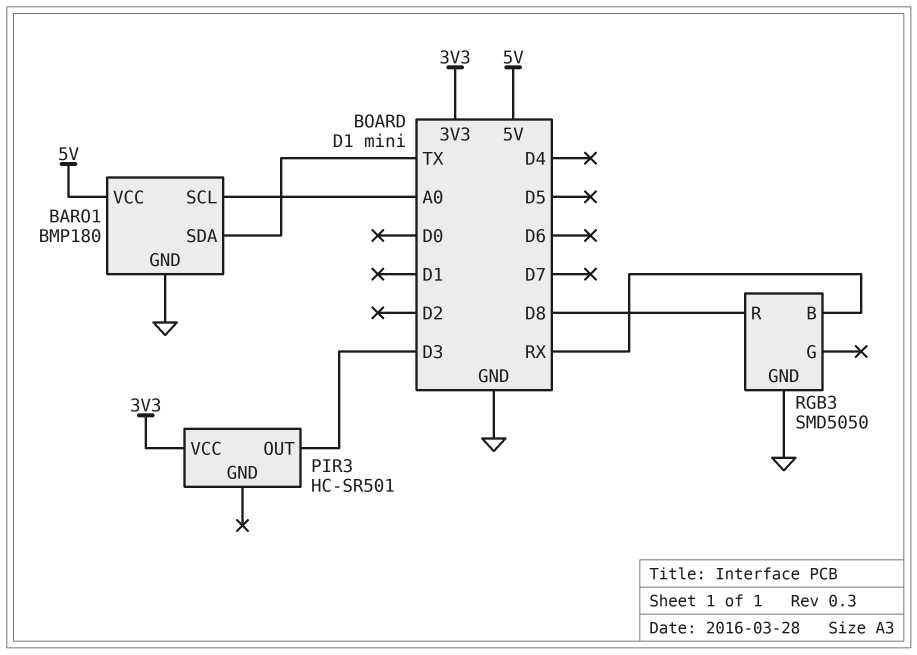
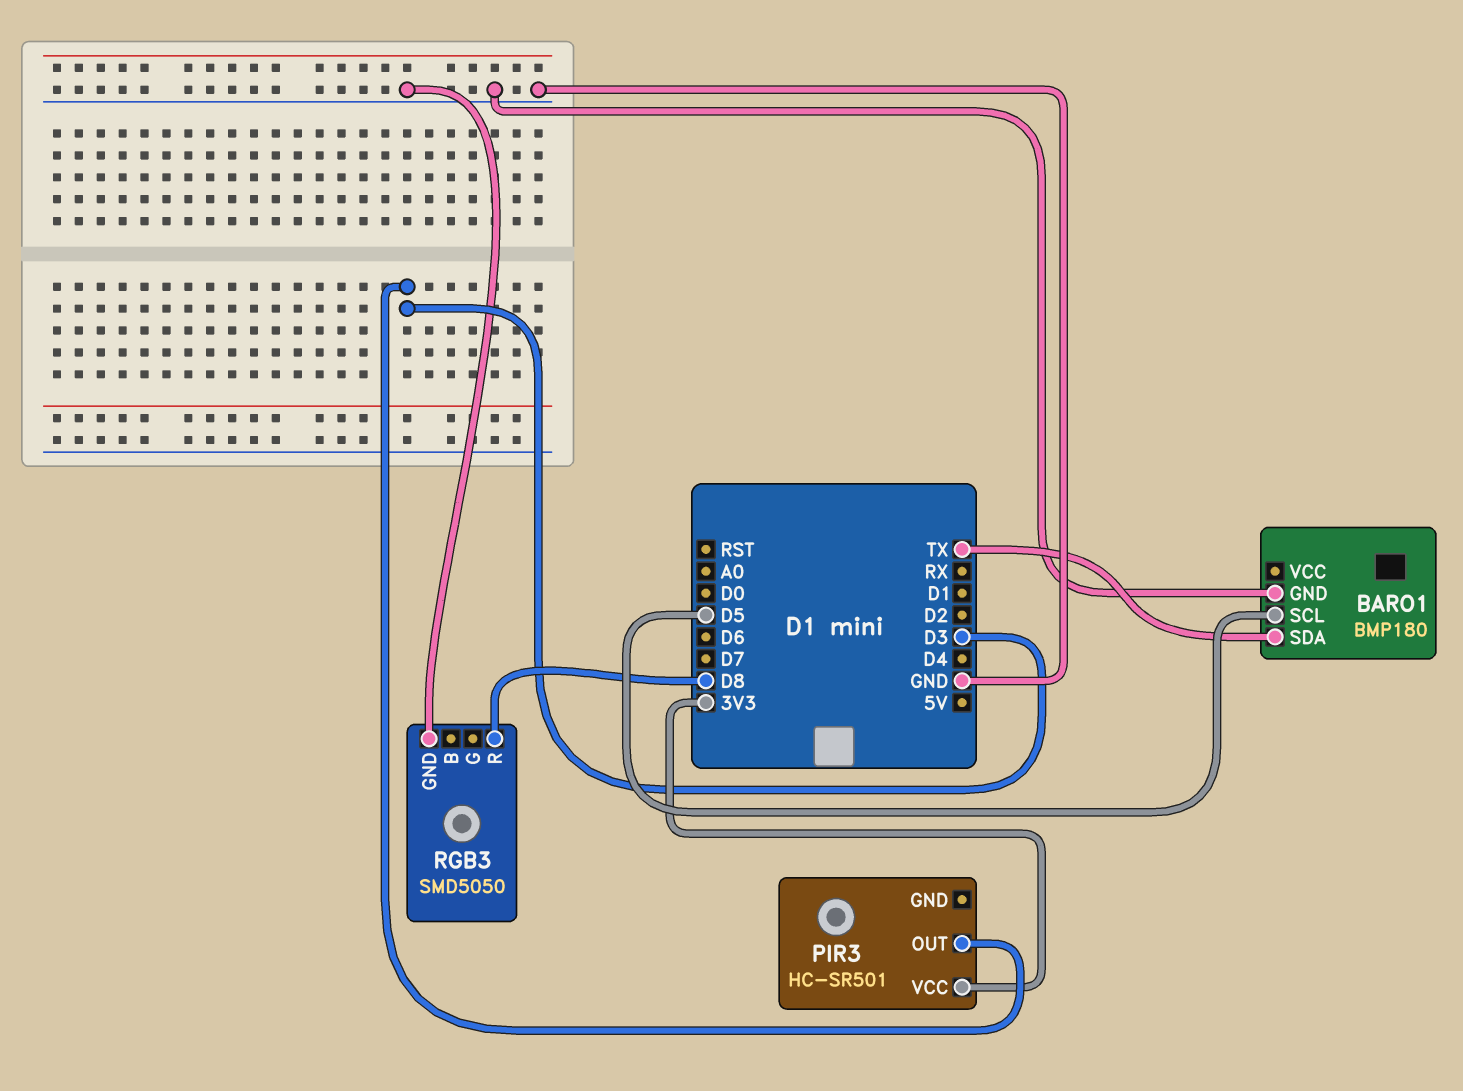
BARO1 pin SCL: A0 -> D5
BARO1 pin VCC: 5V -> none
RGB3 pin B: RX -> none

